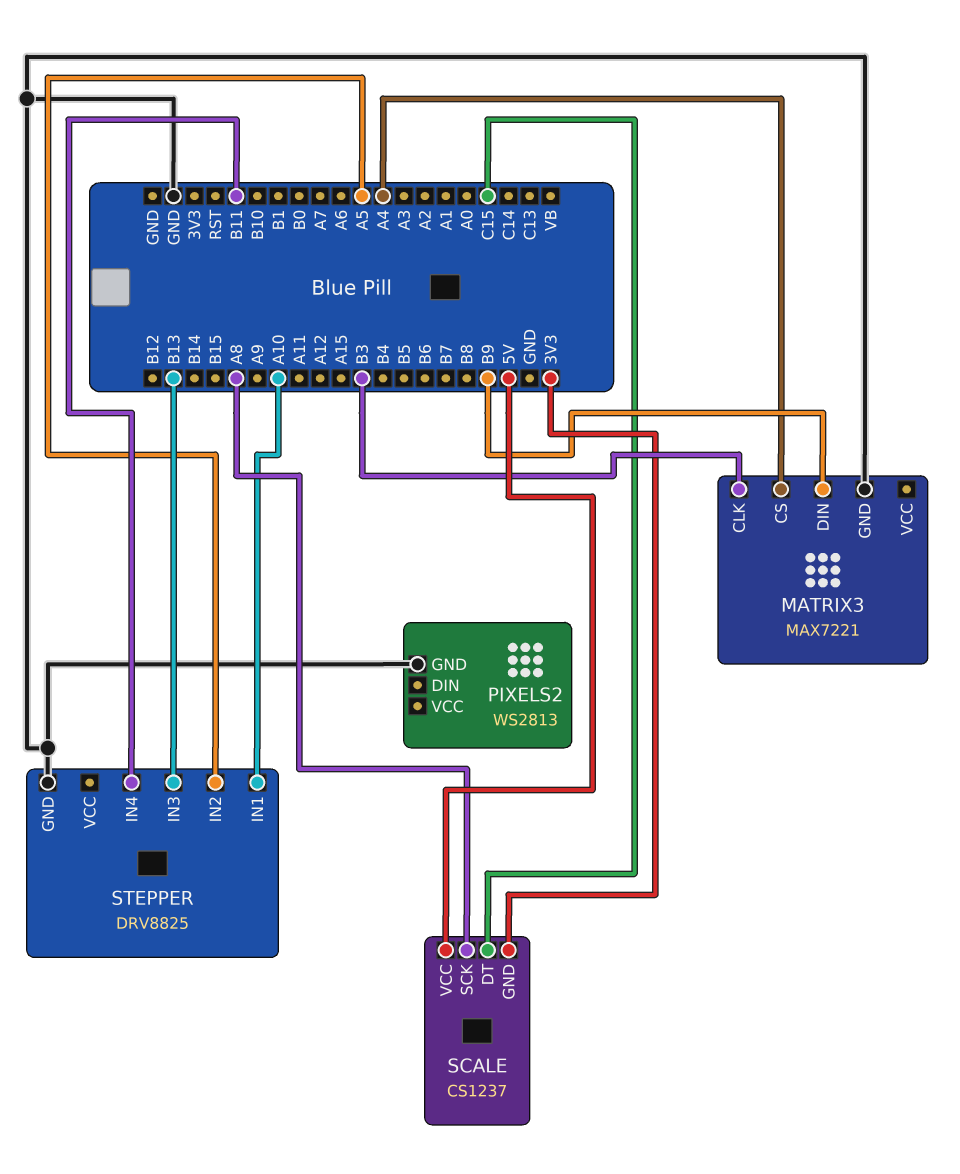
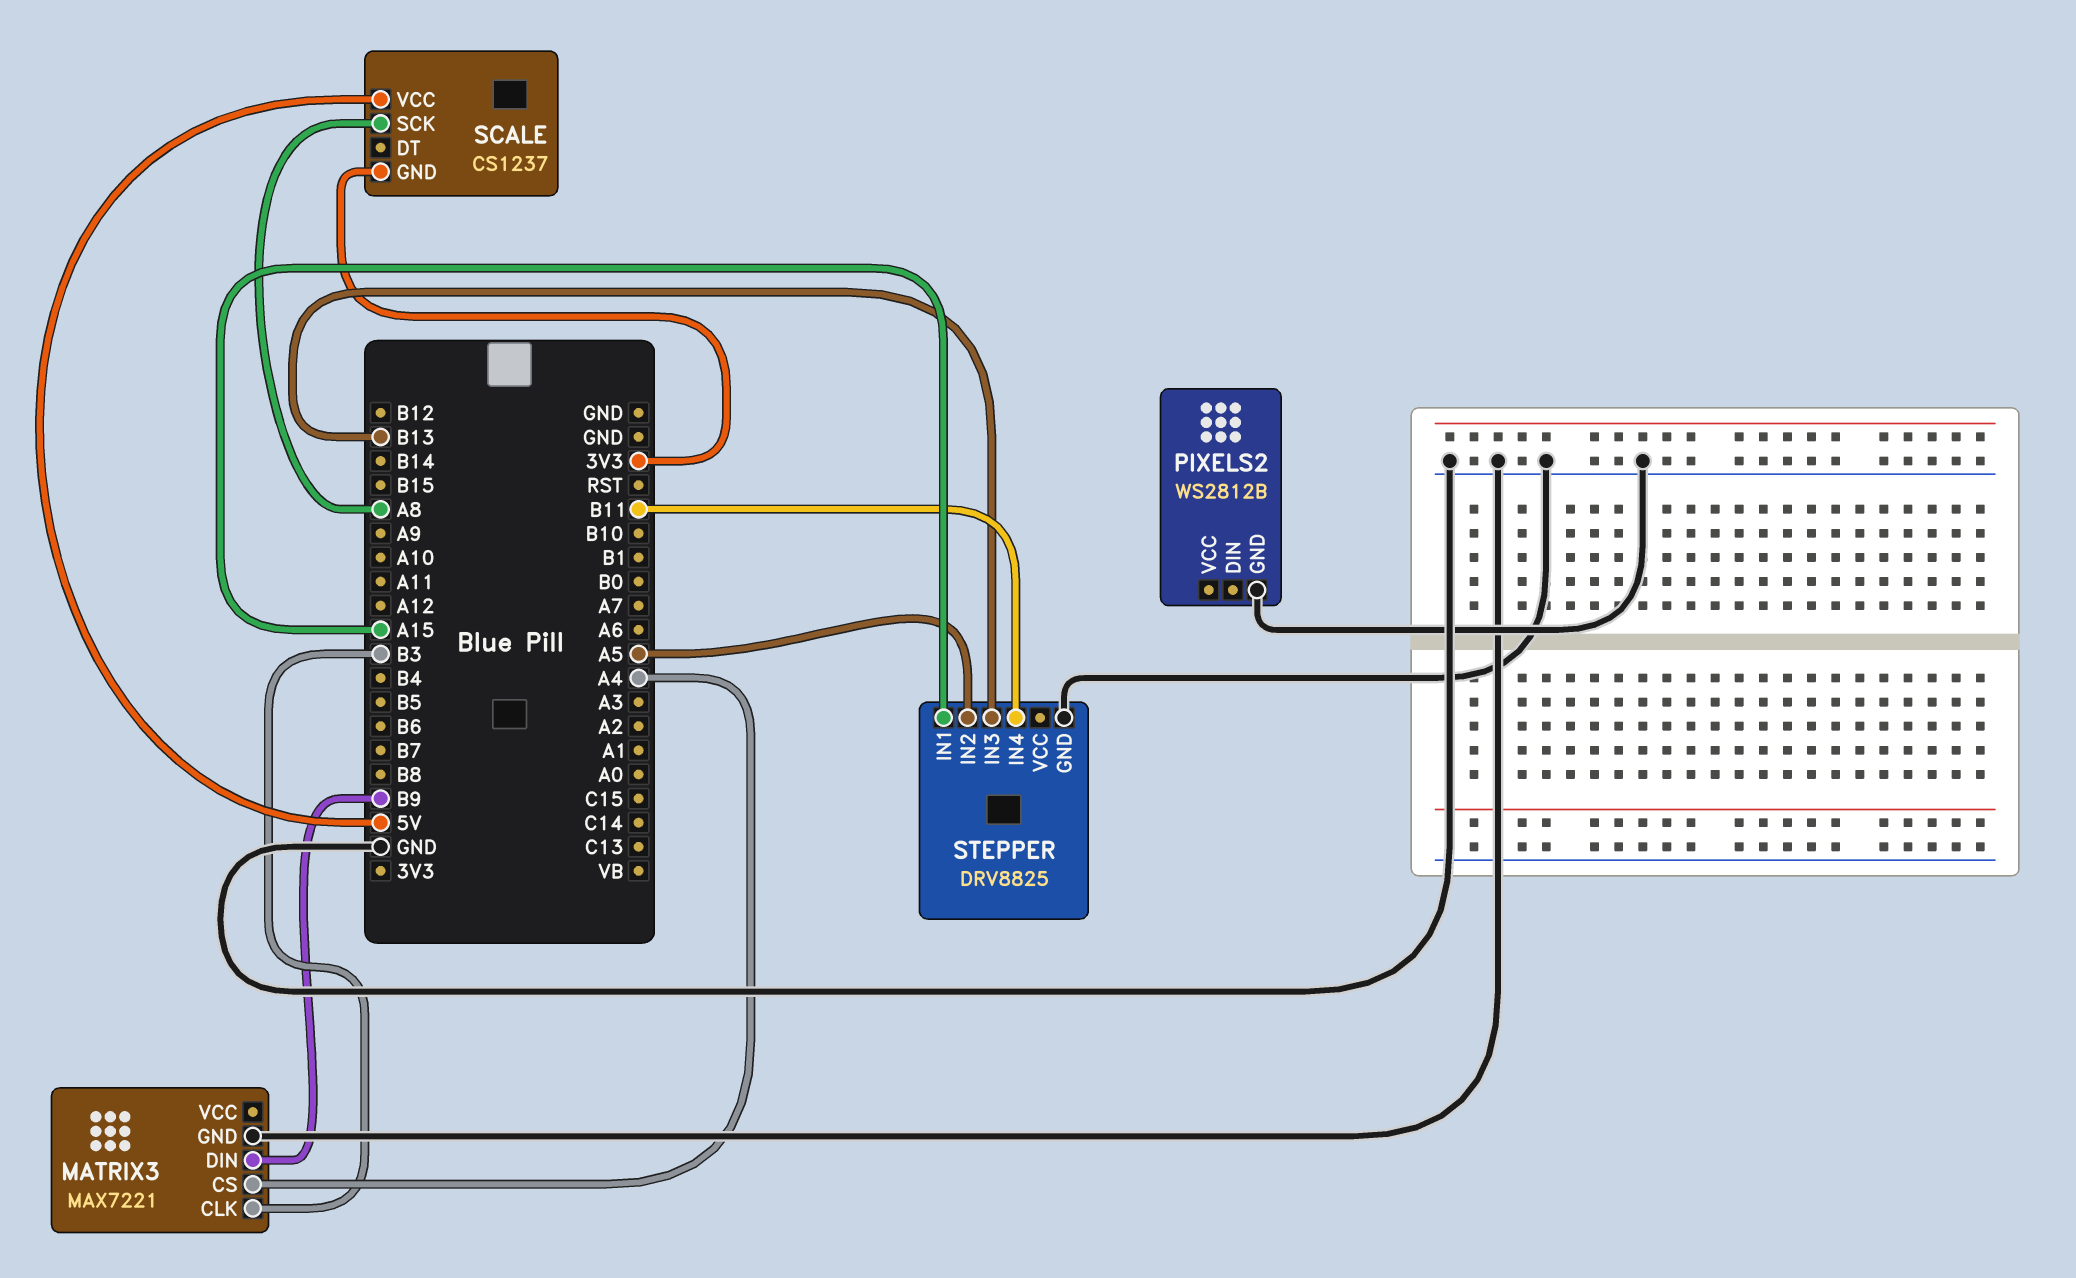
PIXELS2: WS2813 -> WS2812B
SCALE pin DT: C15 -> none
STEPPER pin IN1: A10 -> A15

